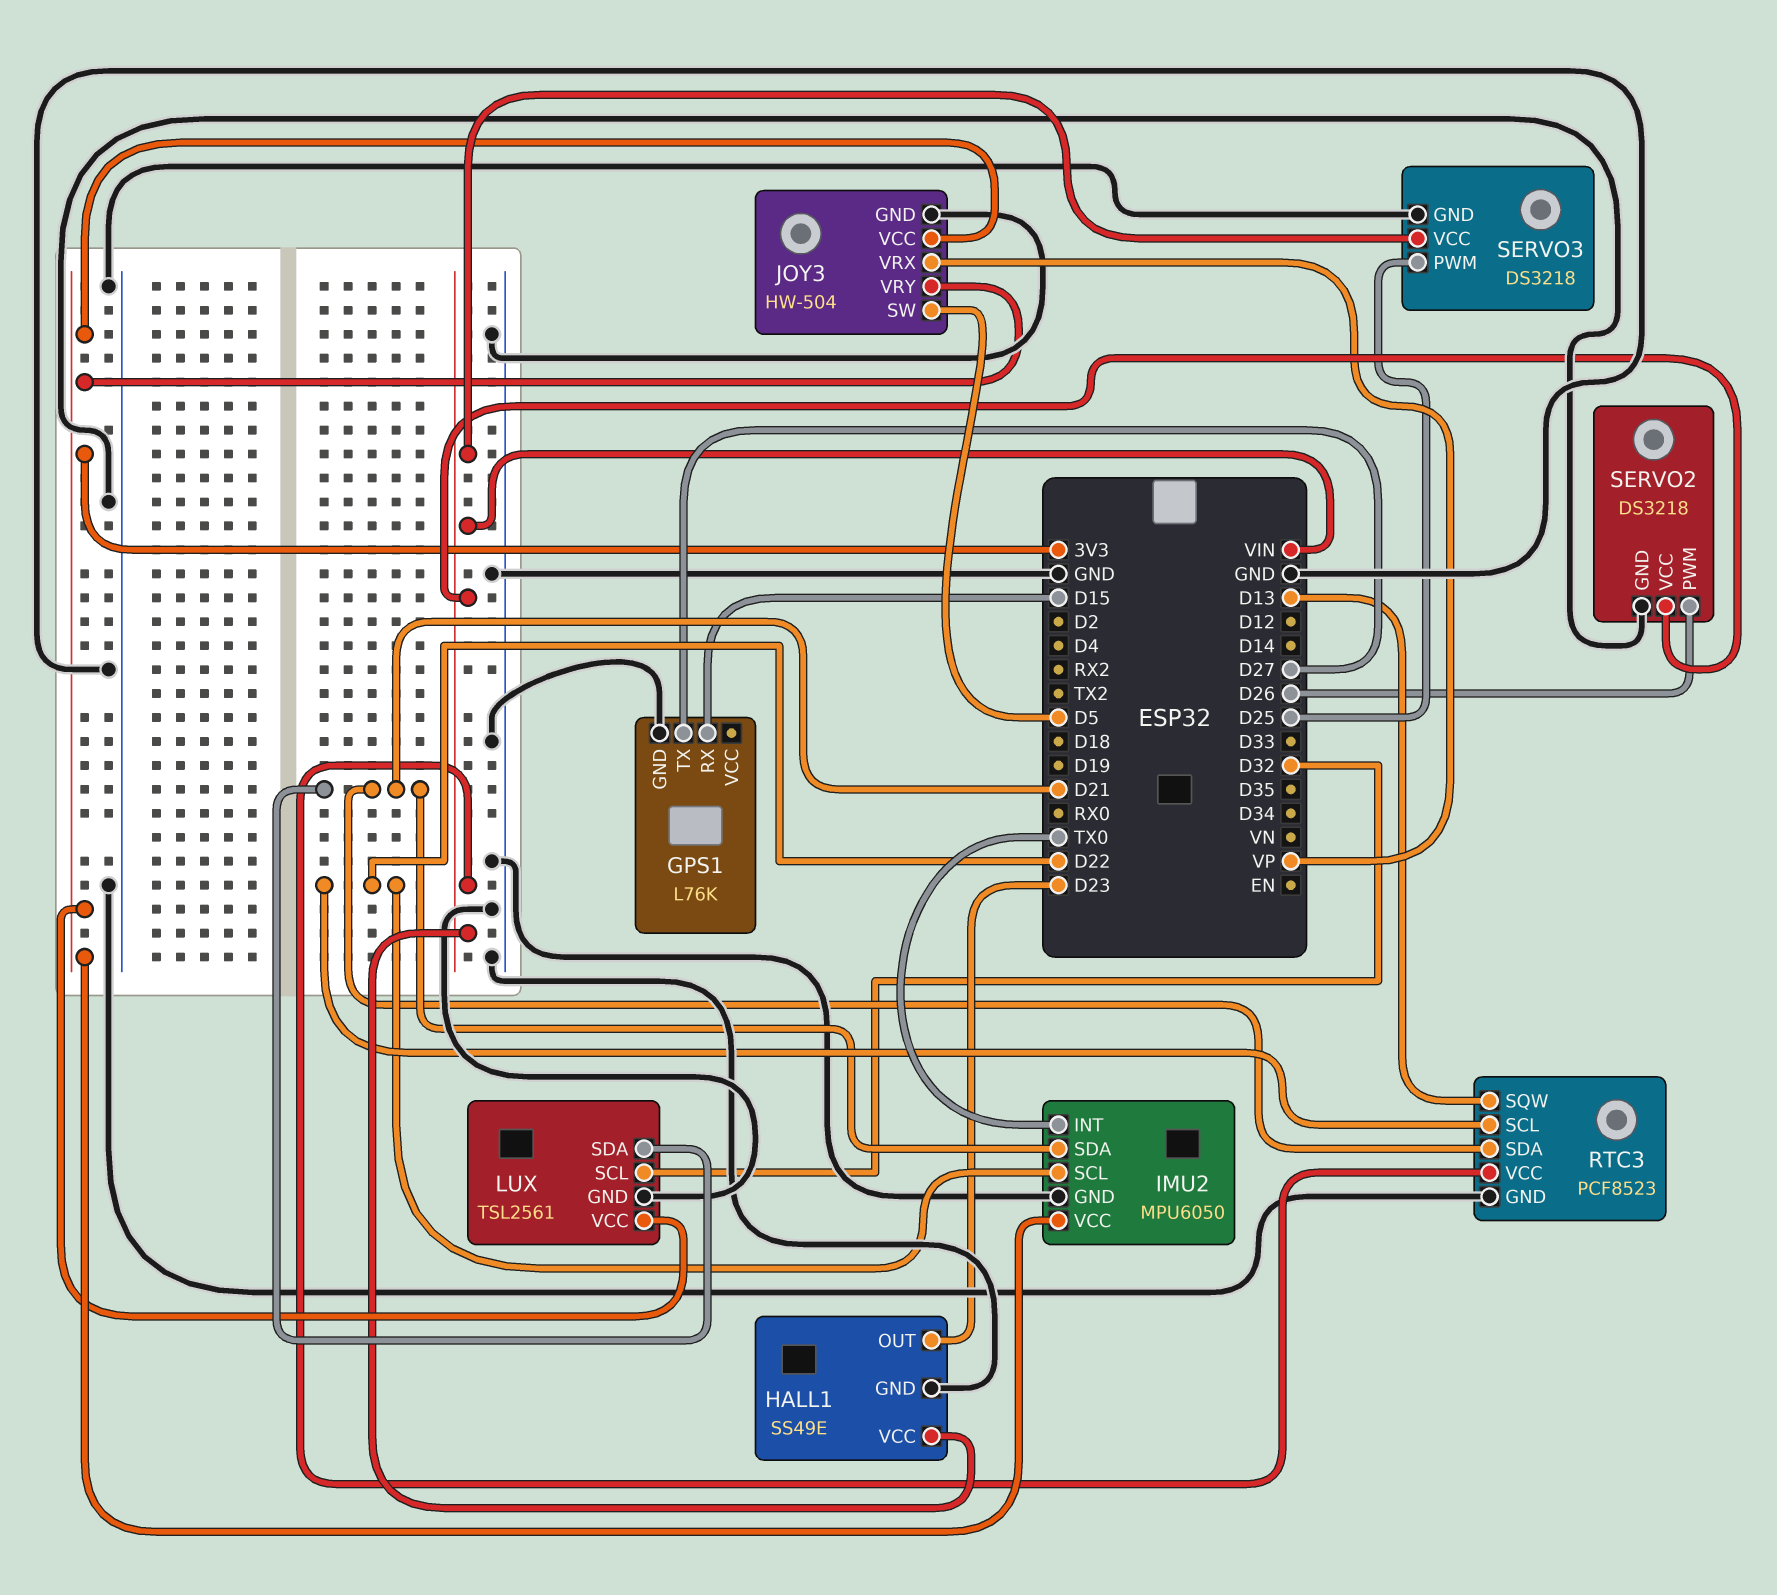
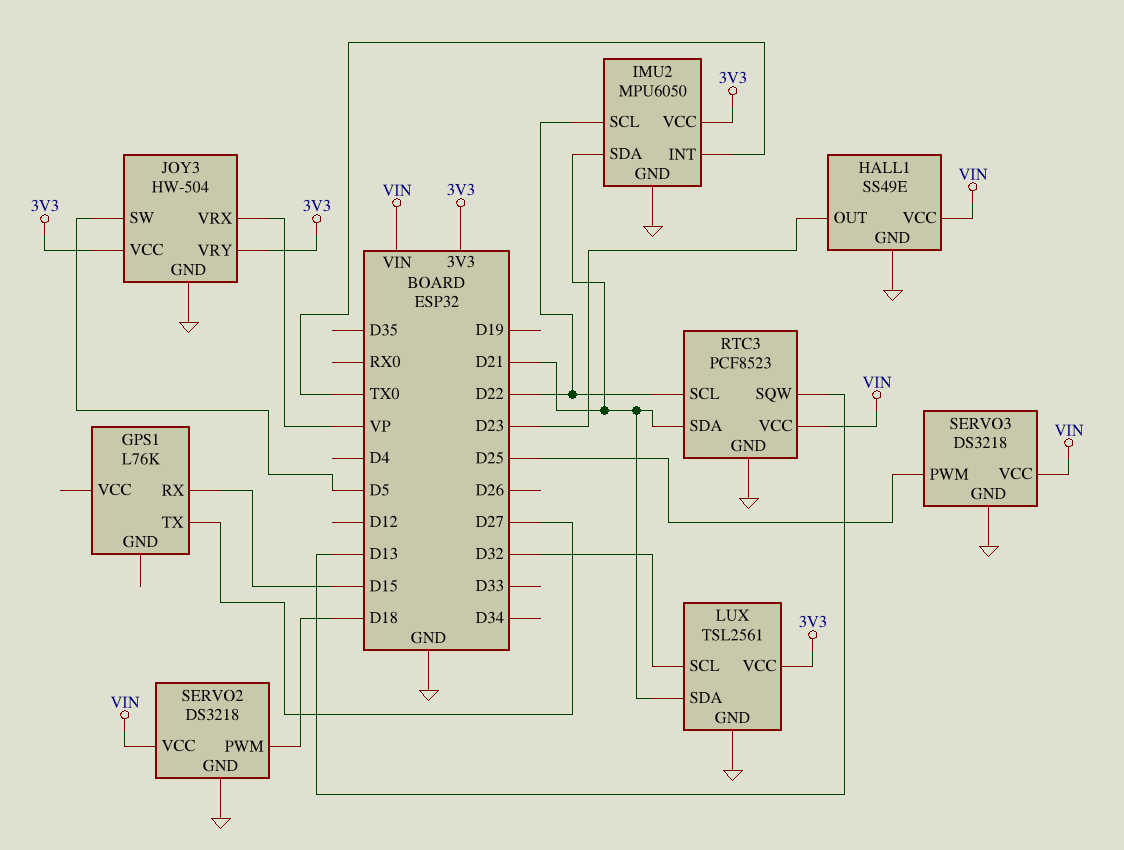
GPS1 pin GND: GND -> none
SERVO2 pin PWM: D26 -> D18

